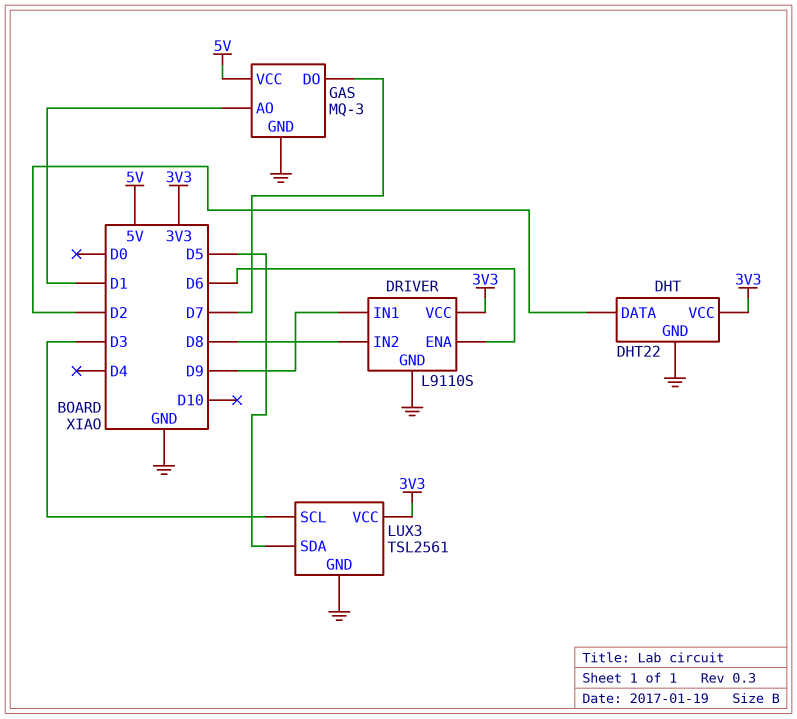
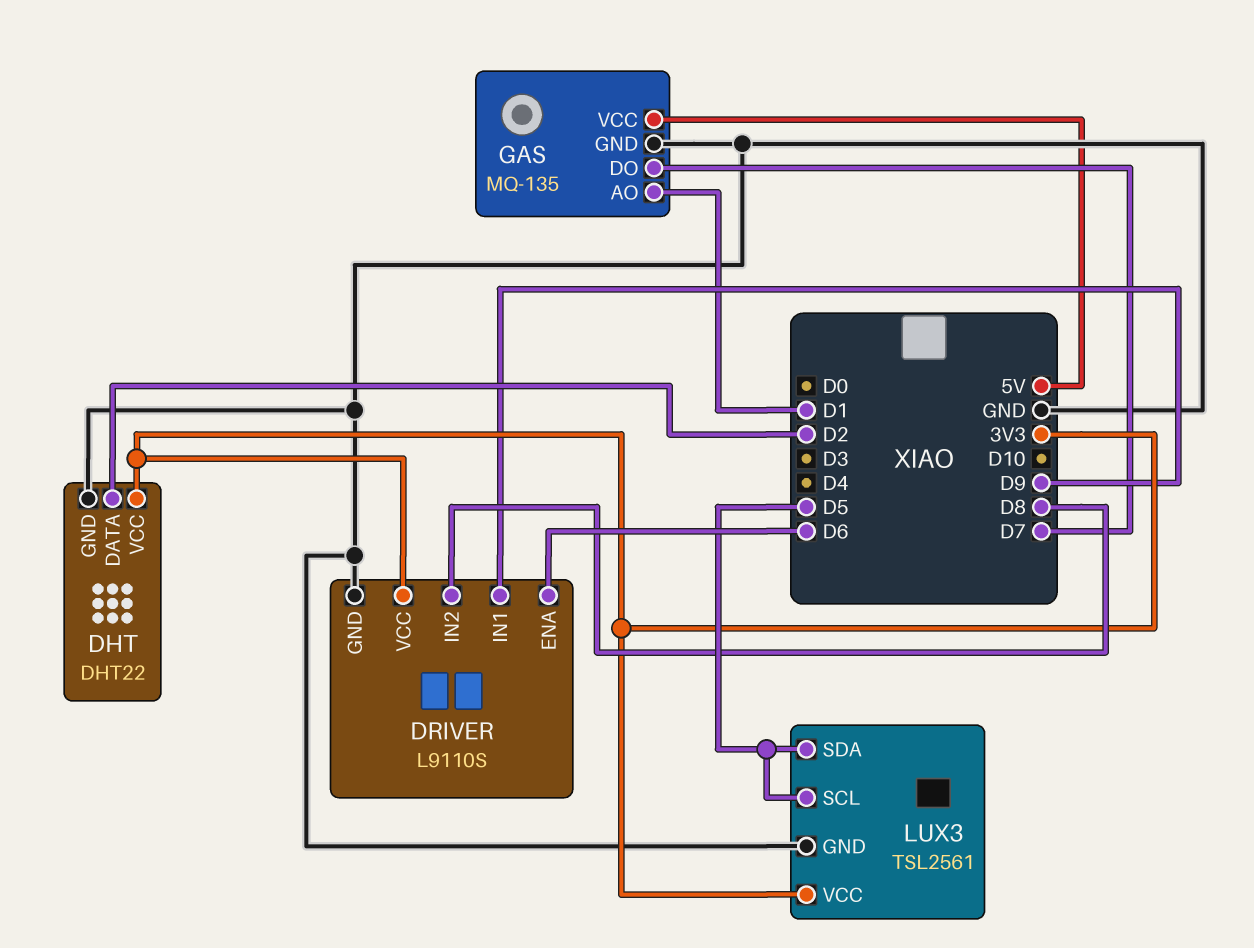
GAS: MQ-3 -> MQ-135
LUX3 pin SCL: D3 -> D5

